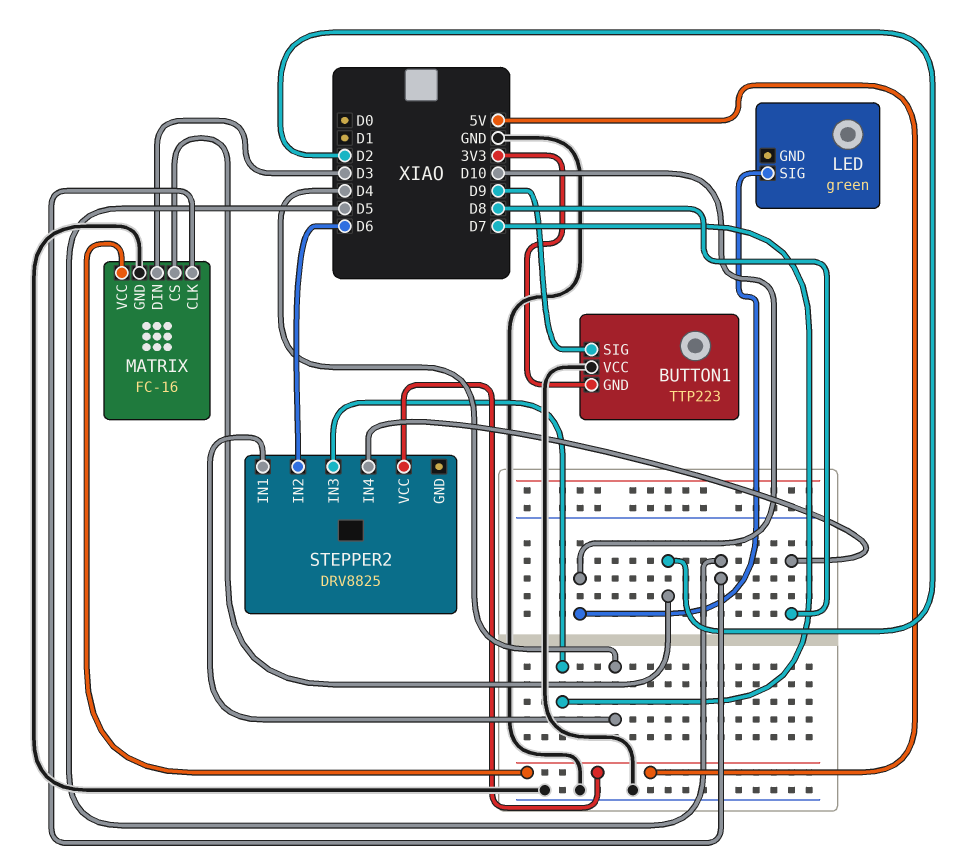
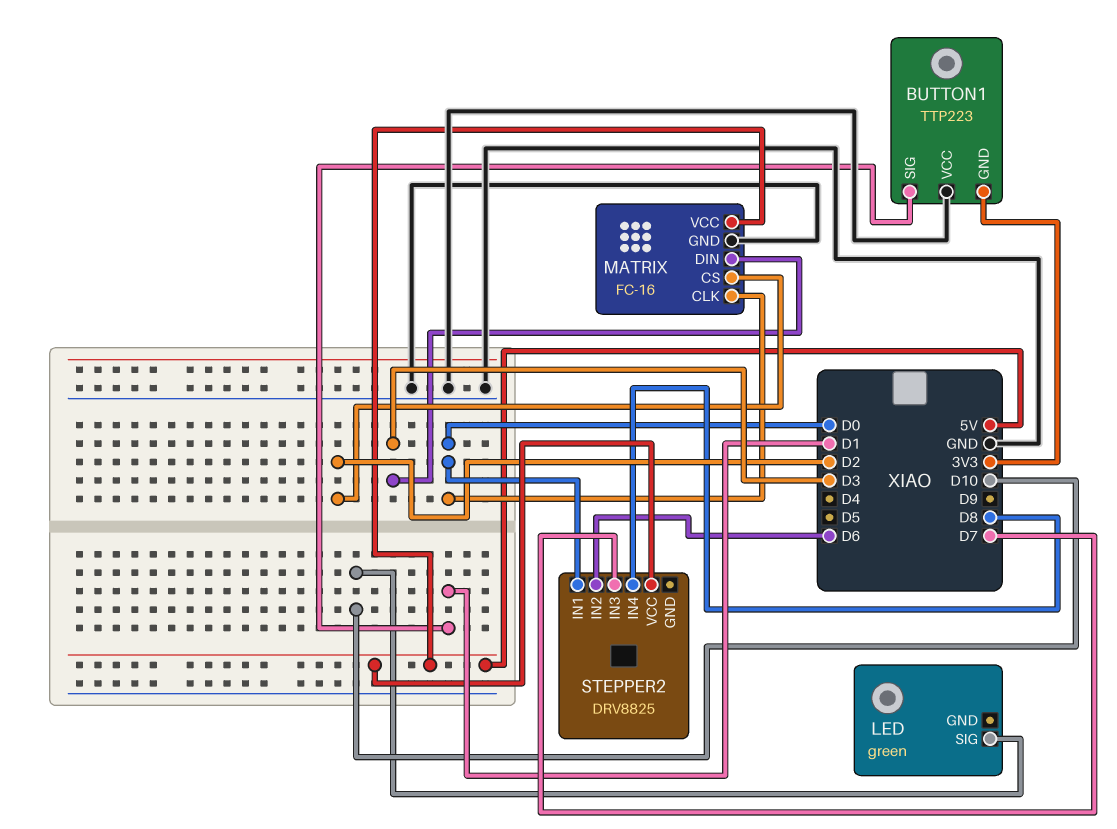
BUTTON1 pin SIG: D9 -> D1
MATRIX pin CLK: D5 -> D0
STEPPER2 pin IN1: D4 -> D0

